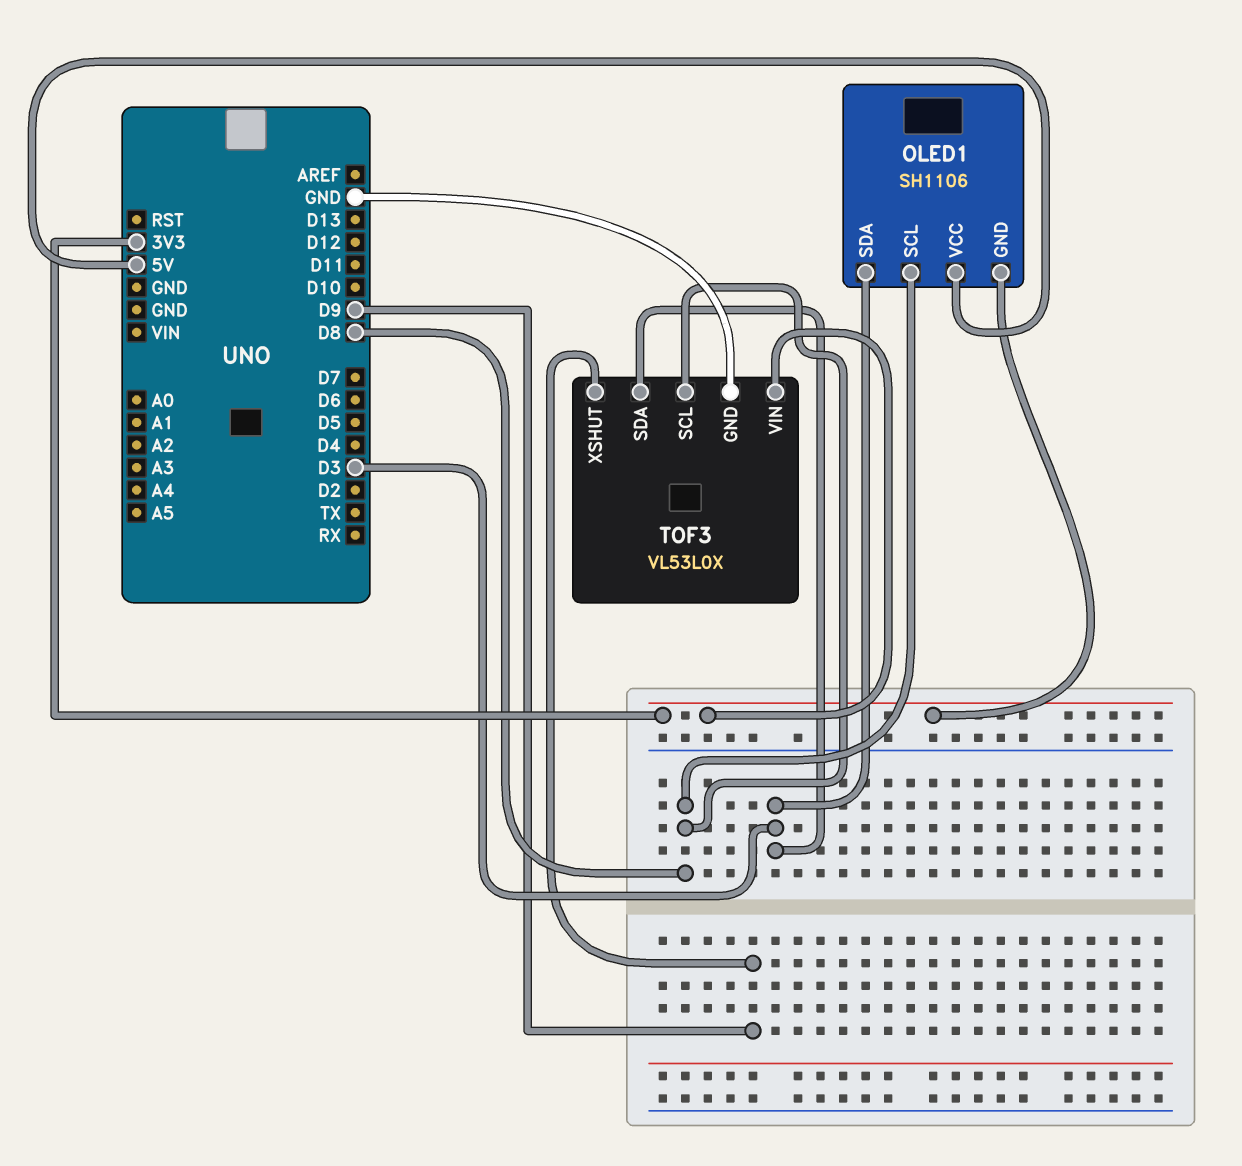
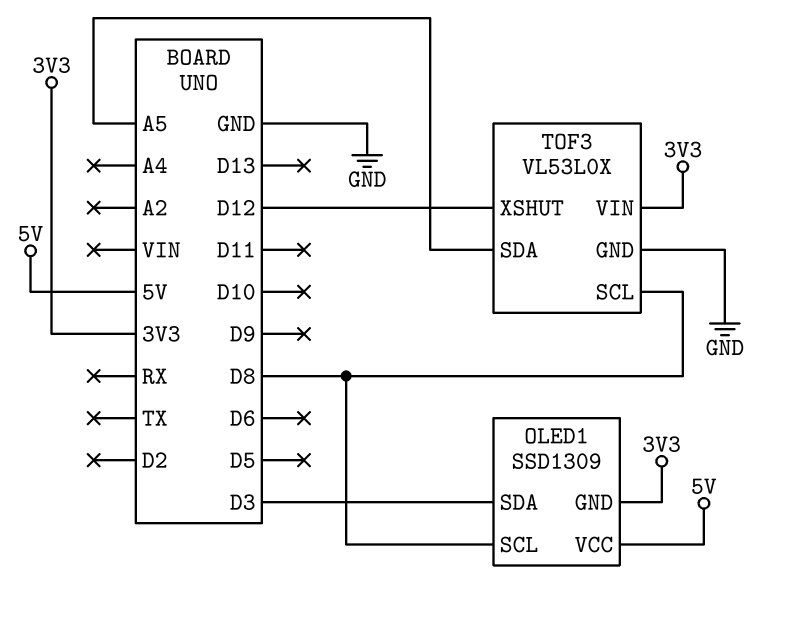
OLED1: SH1106 -> SSD1309
TOF3 pin SDA: D3 -> A5
TOF3 pin XSHUT: D9 -> D12

